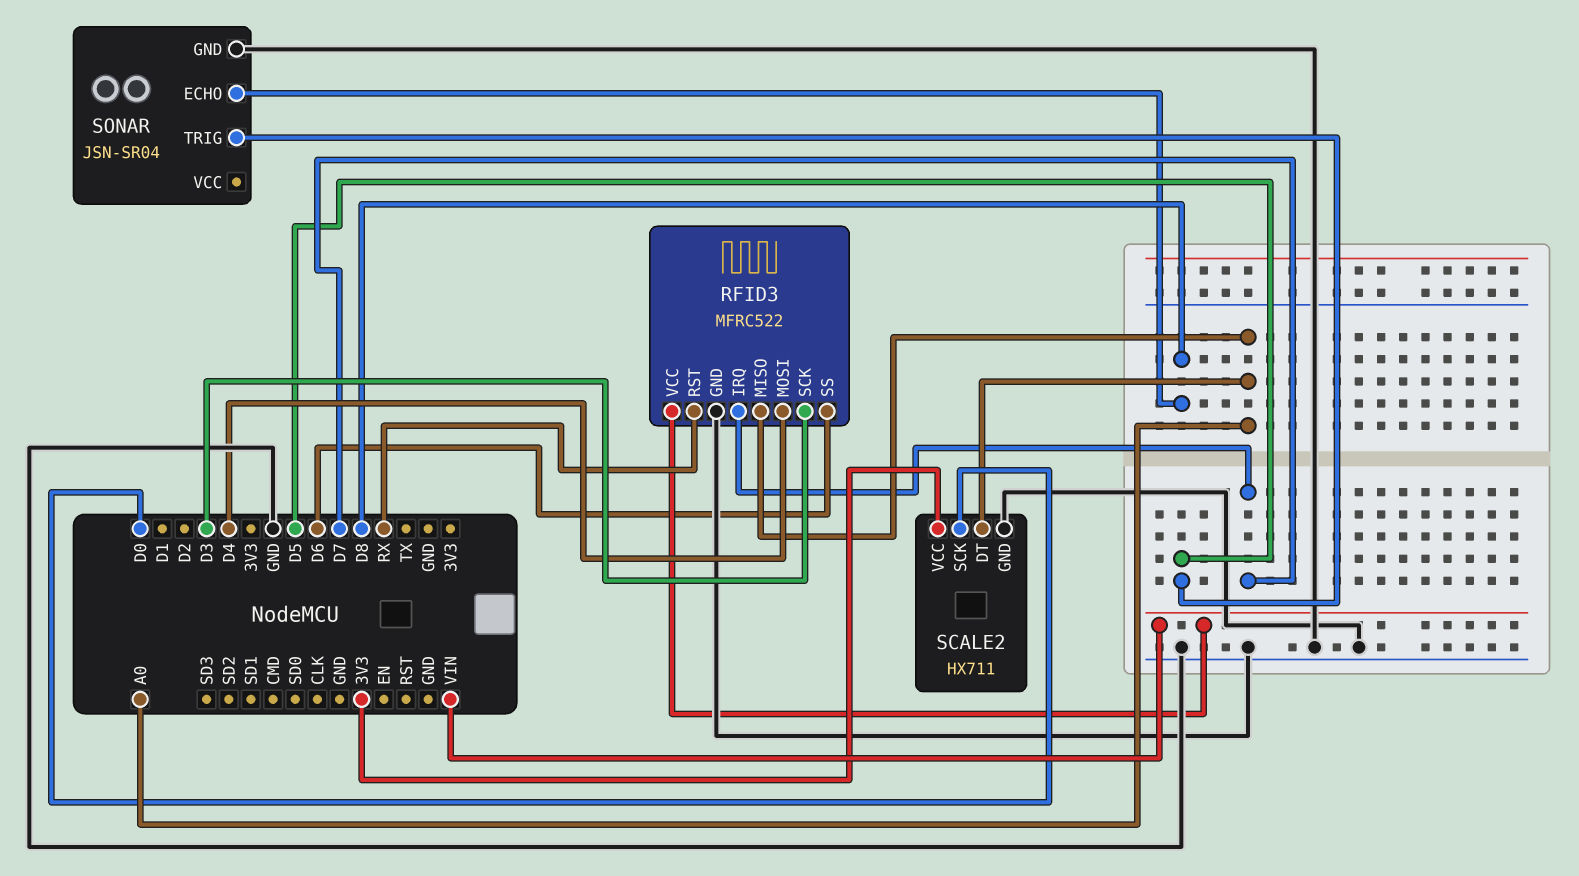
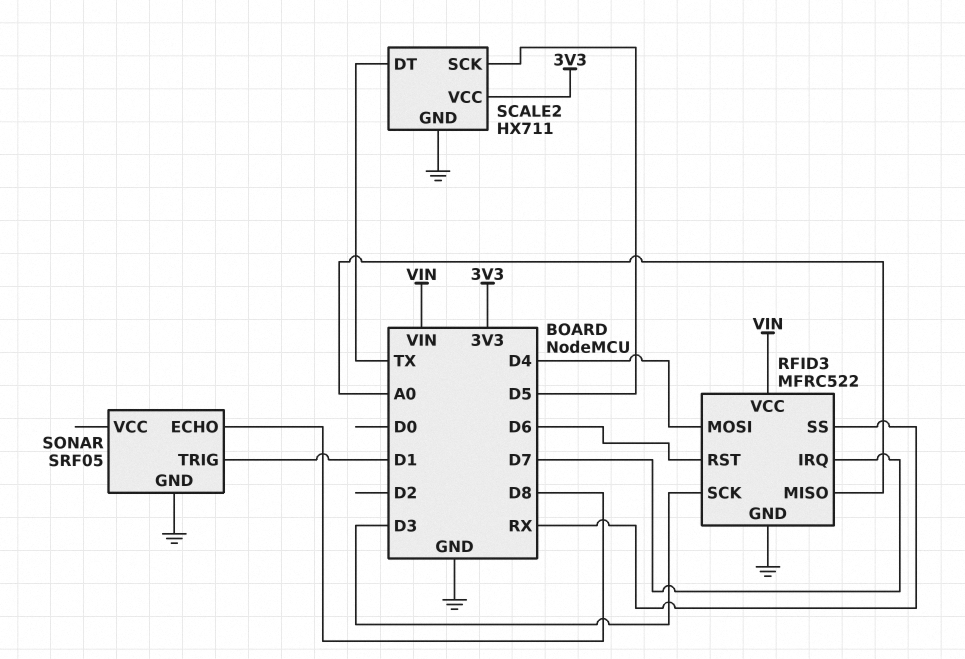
RFID3 pin RST: RX -> D6
RFID3 pin SS: D6 -> RX
SCALE2 pin DT: A0 -> TX
SCALE2 pin SCK: D0 -> D5
SONAR: JSN-SR04 -> SRF05
SONAR pin TRIG: D5 -> D1

